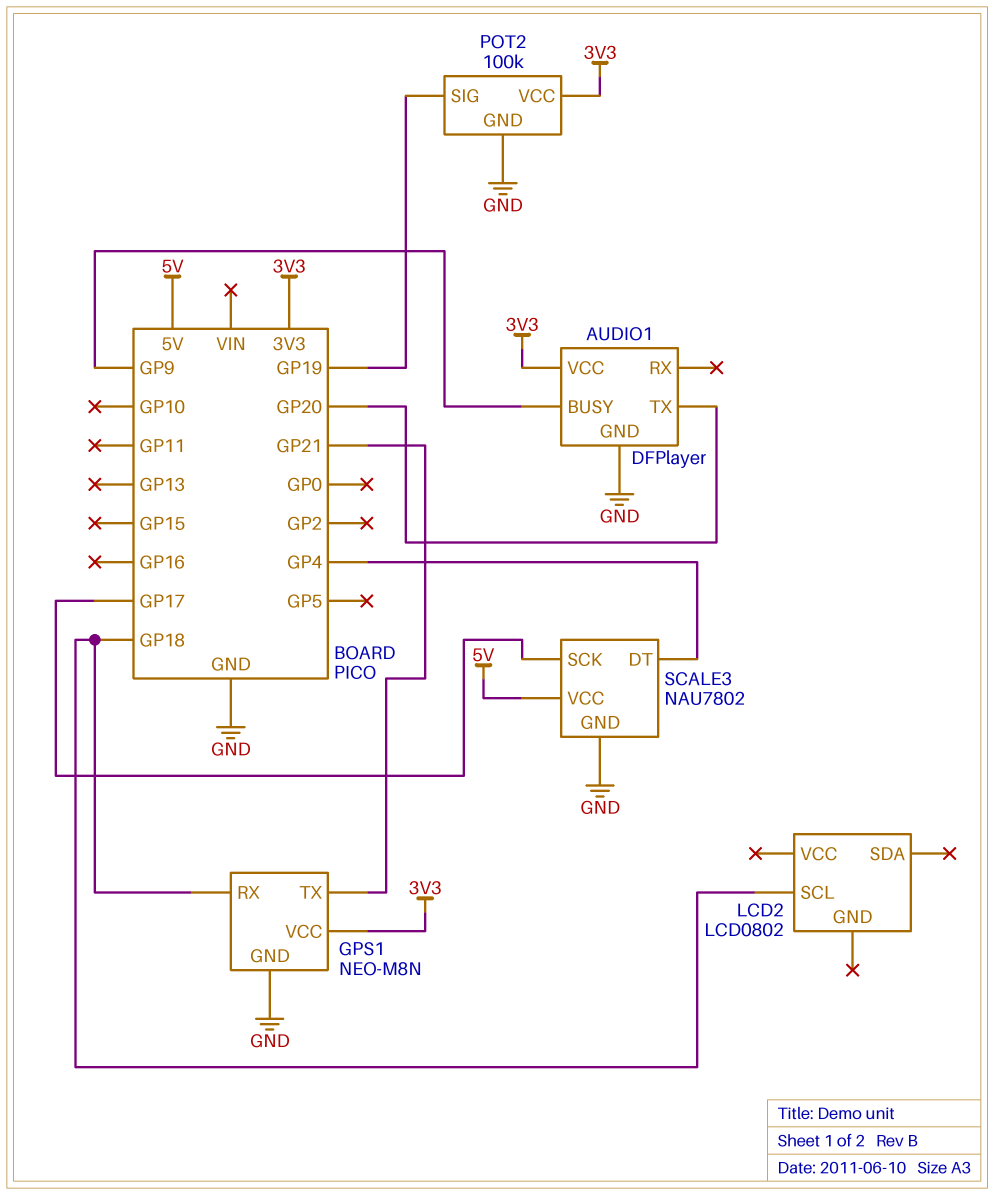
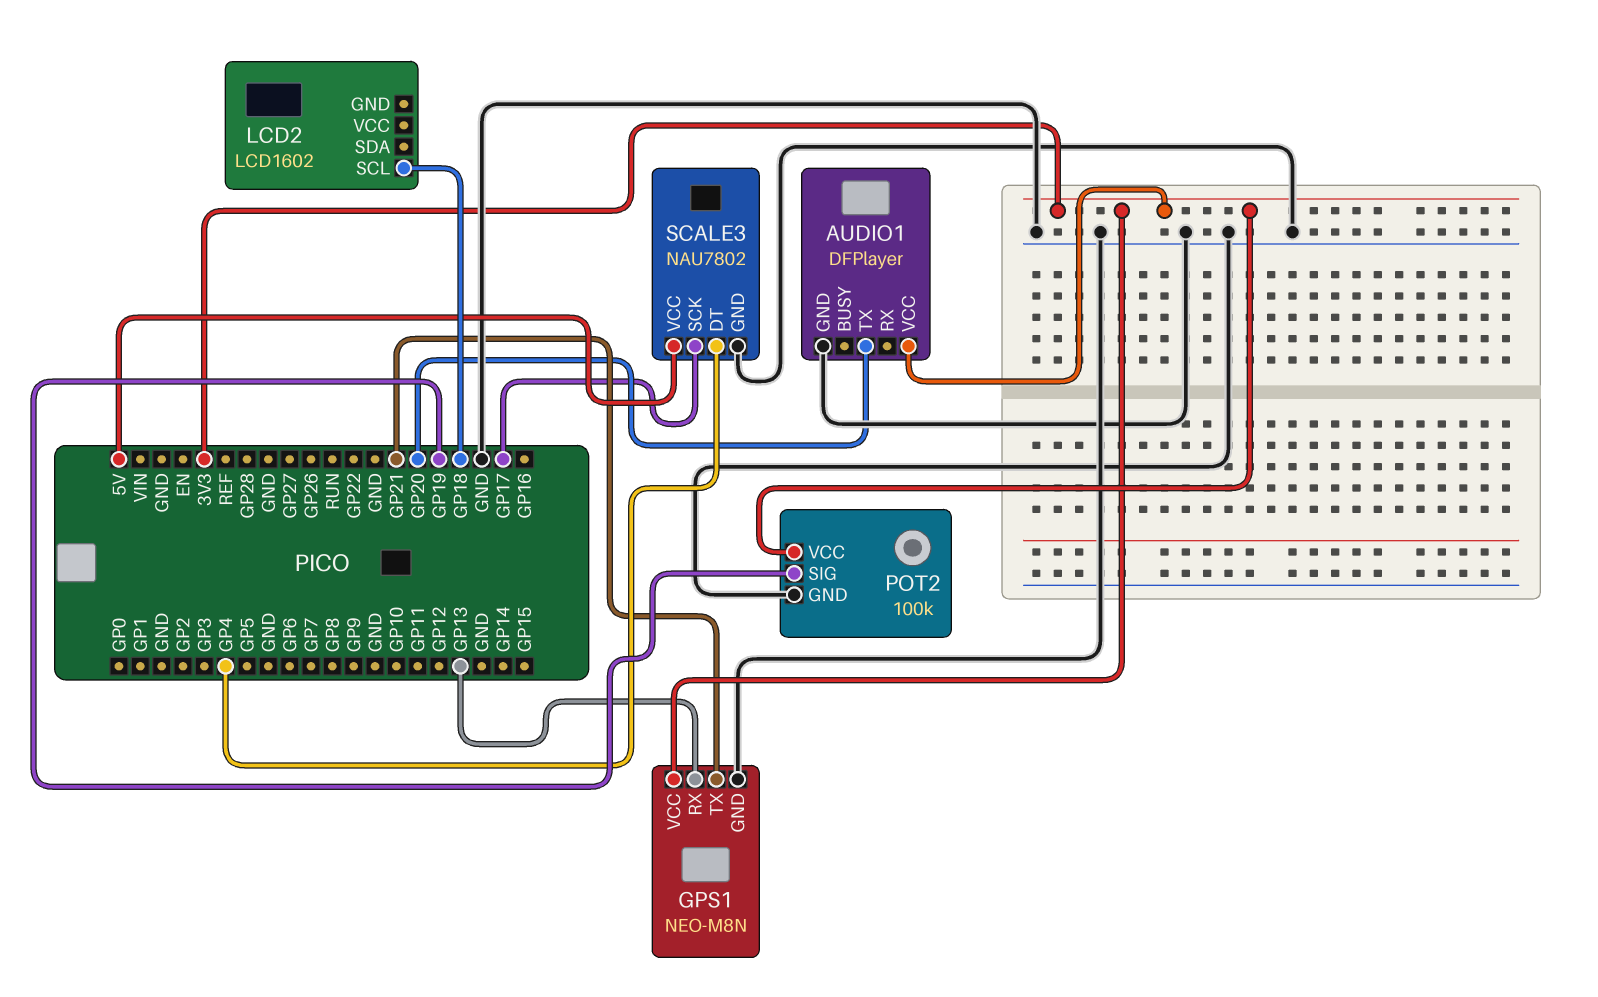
AUDIO1 pin BUSY: GP9 -> none
GPS1 pin RX: GP18 -> GP13
LCD2: LCD0802 -> LCD1602

